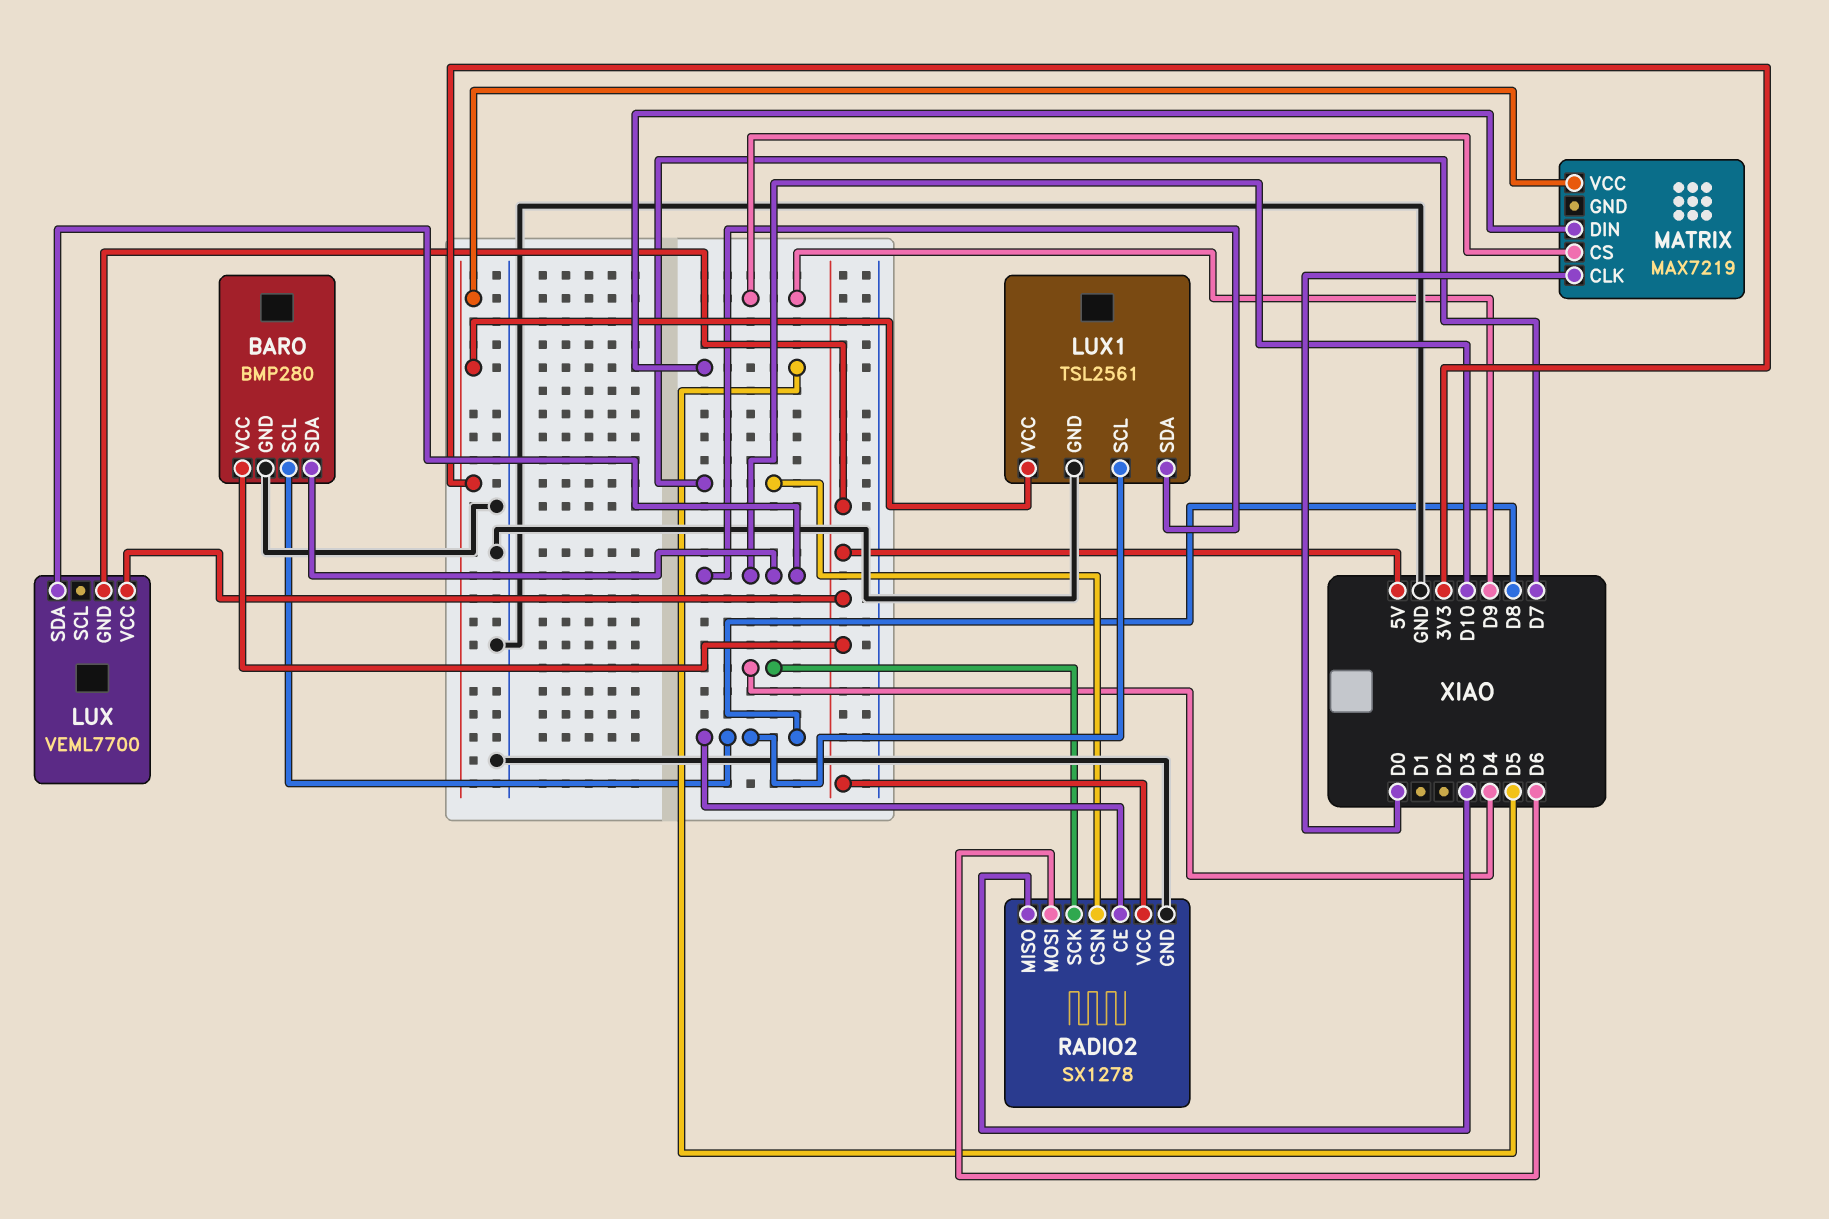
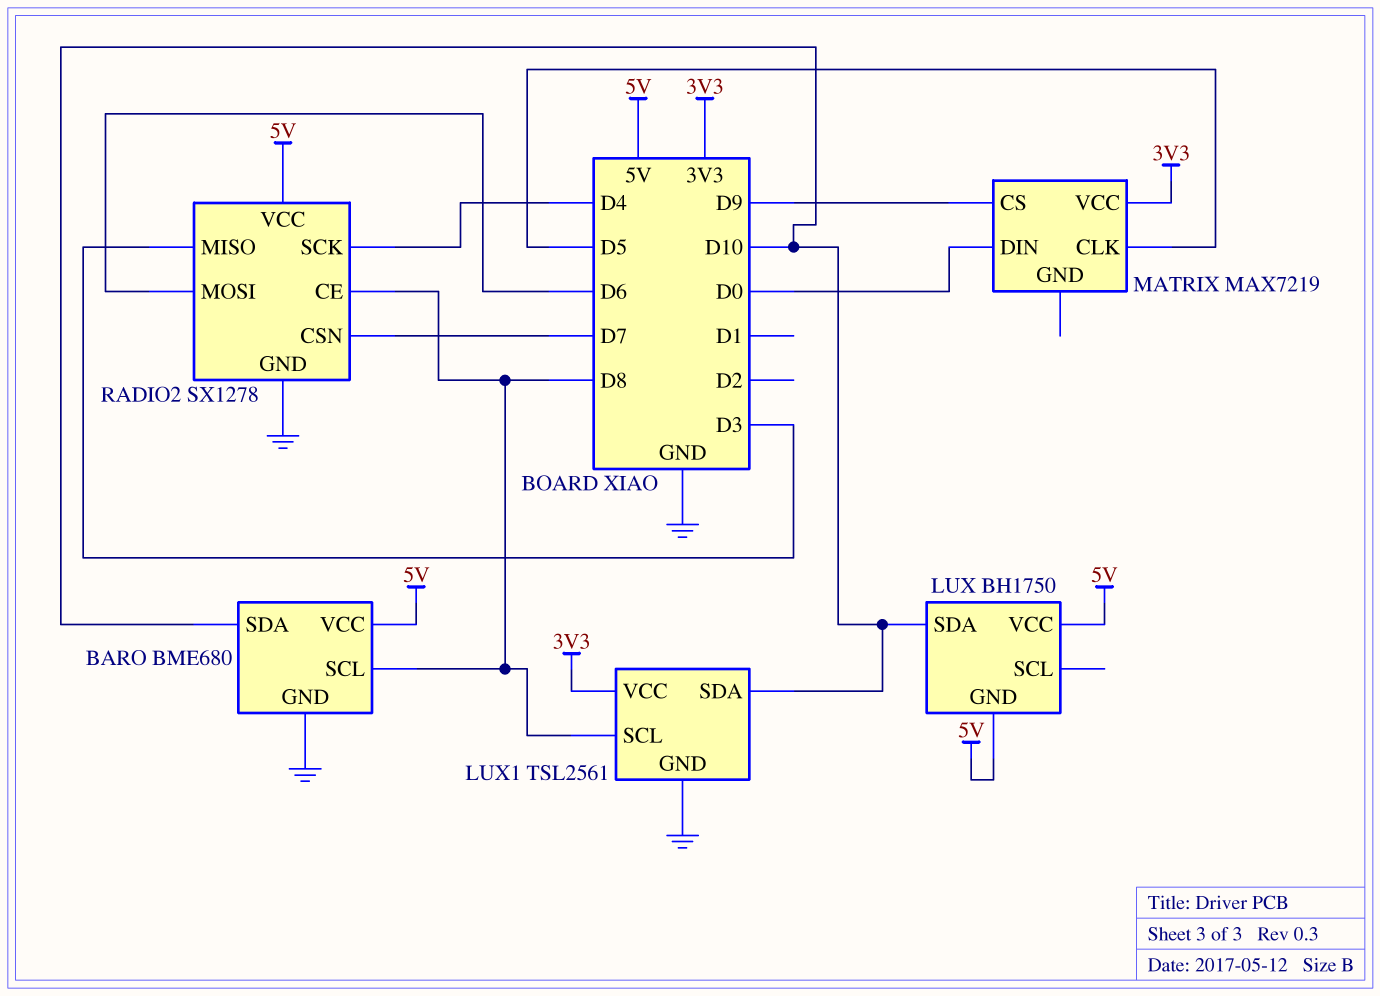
BARO: BMP280 -> BME680
LUX: VEML7700 -> BH1750
MATRIX pin CLK: D0 -> D5
MATRIX pin DIN: D5 -> D0

